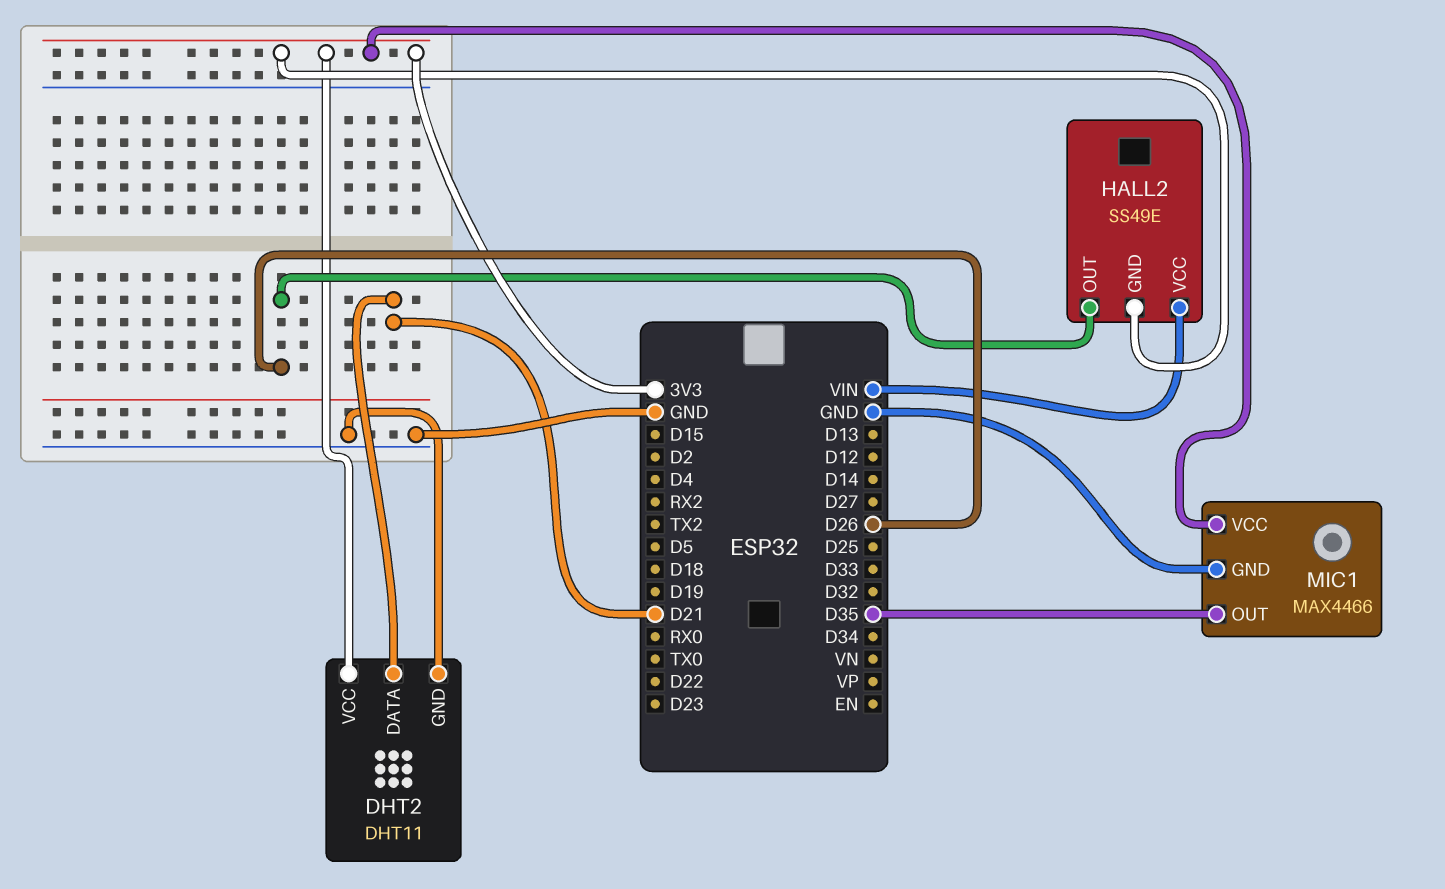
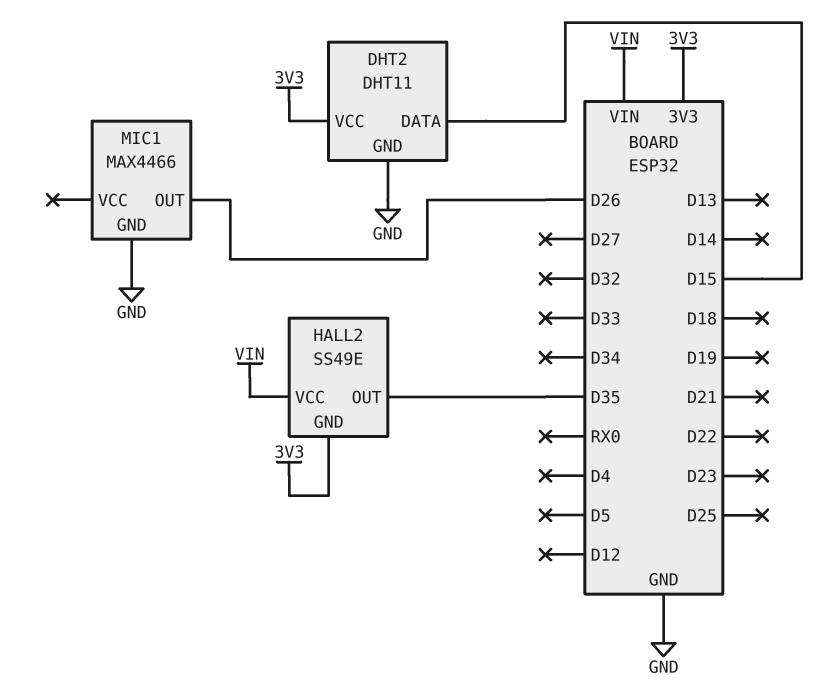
DHT2 pin DATA: D21 -> D15
HALL2 pin OUT: D26 -> D35
MIC1 pin OUT: D35 -> D26
MIC1 pin VCC: 3V3 -> none

